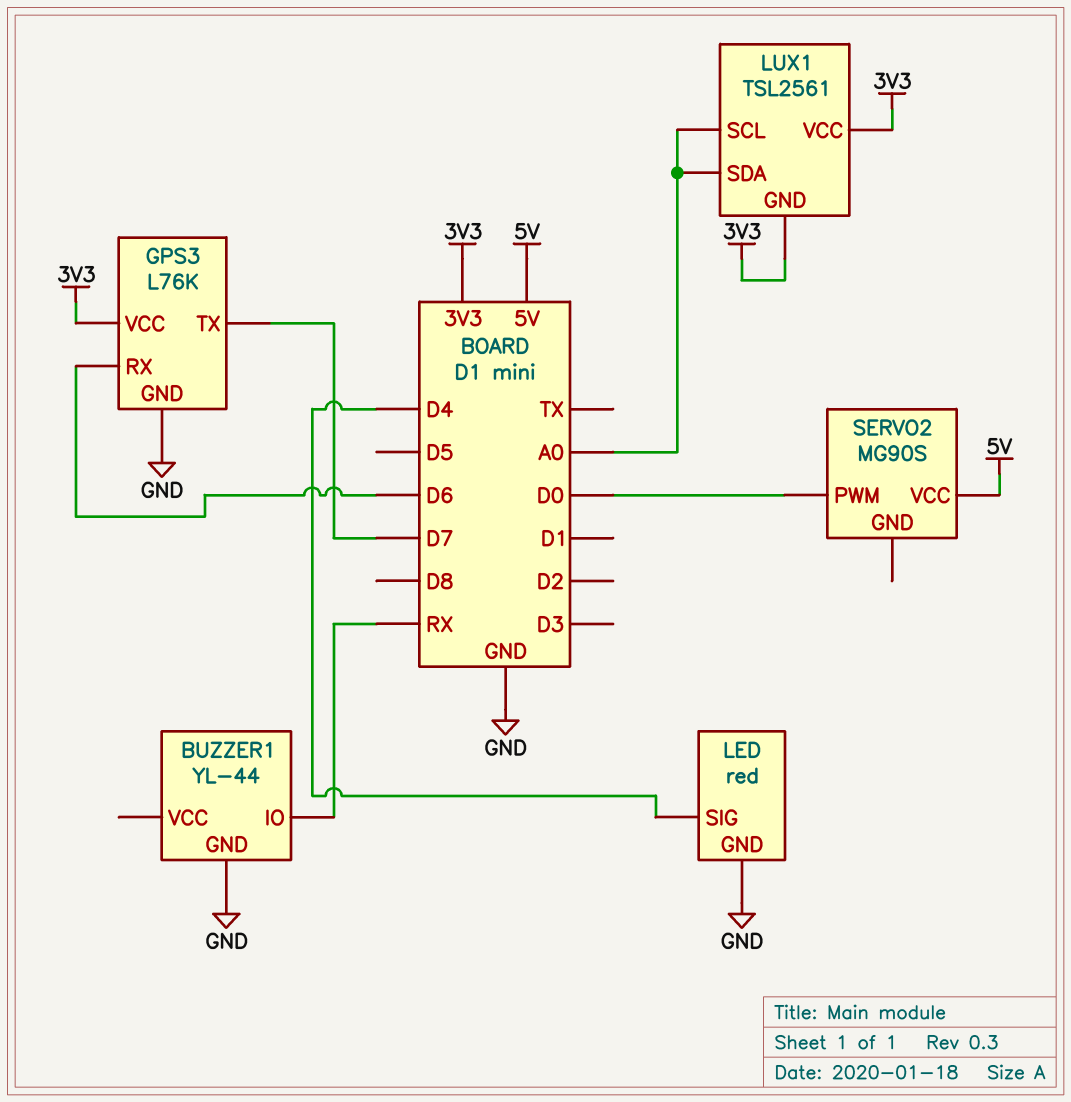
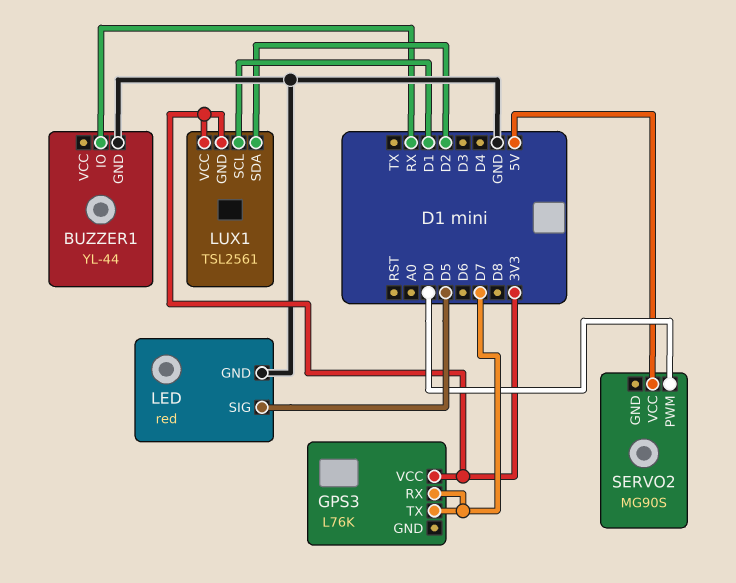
GPS3 pin GND: GND -> none
GPS3 pin RX: D6 -> D7
LED pin SIG: D4 -> D5
LUX1 pin SCL: A0 -> D1
LUX1 pin SDA: A0 -> D2

